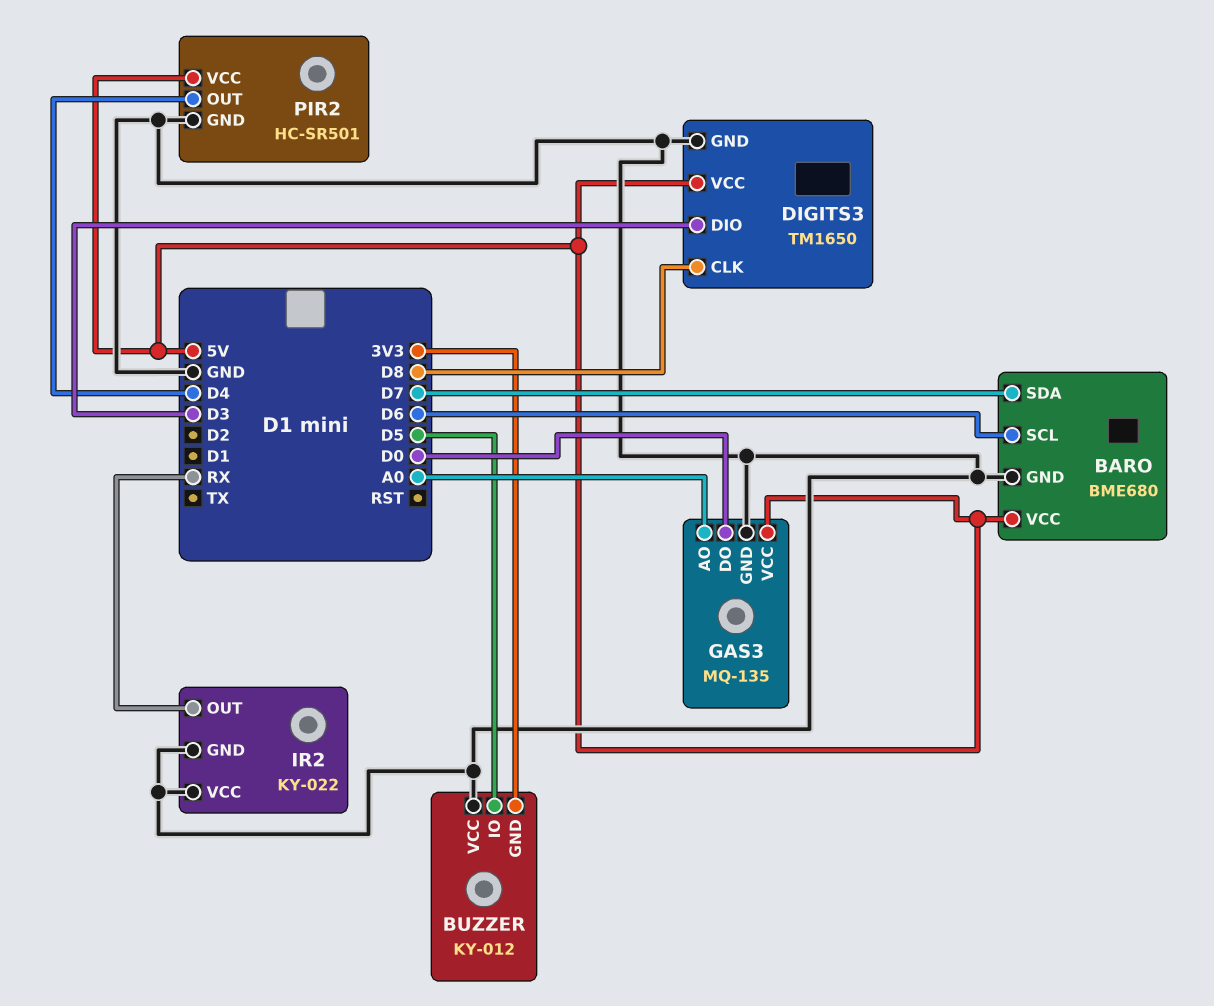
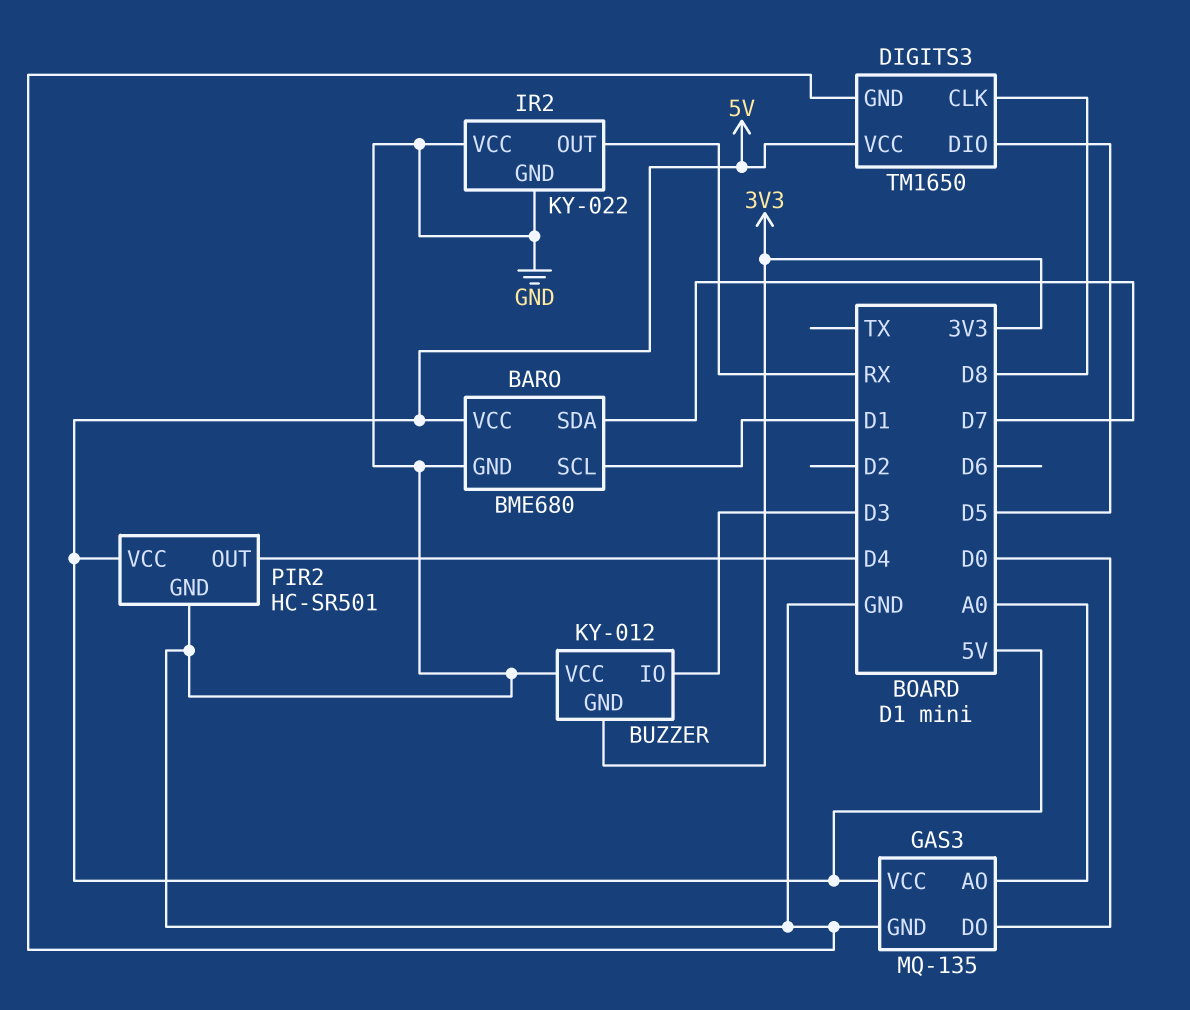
BARO pin SCL: D6 -> D1
BUZZER pin IO: D5 -> D3
DIGITS3 pin DIO: D3 -> D5

